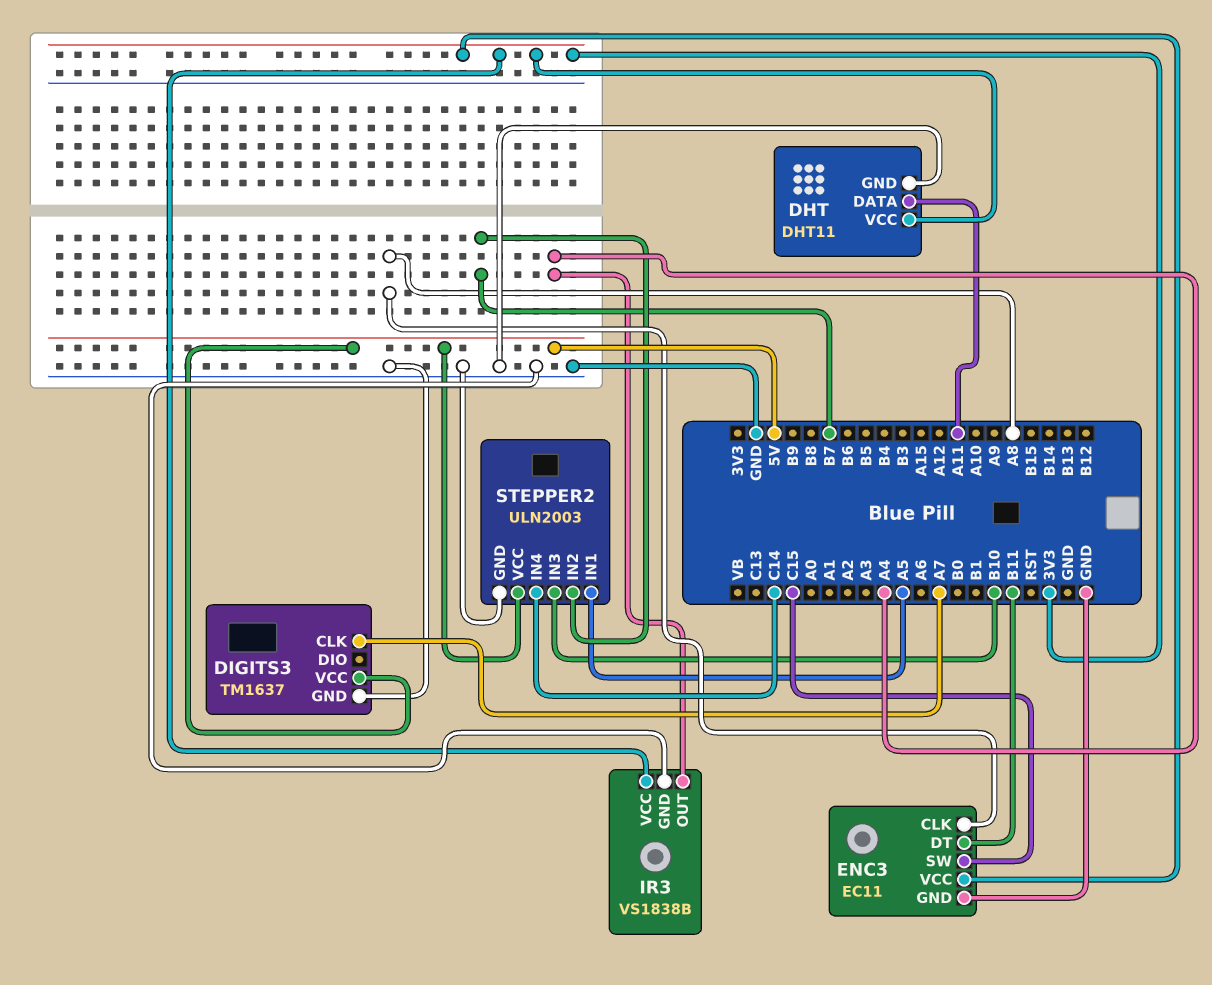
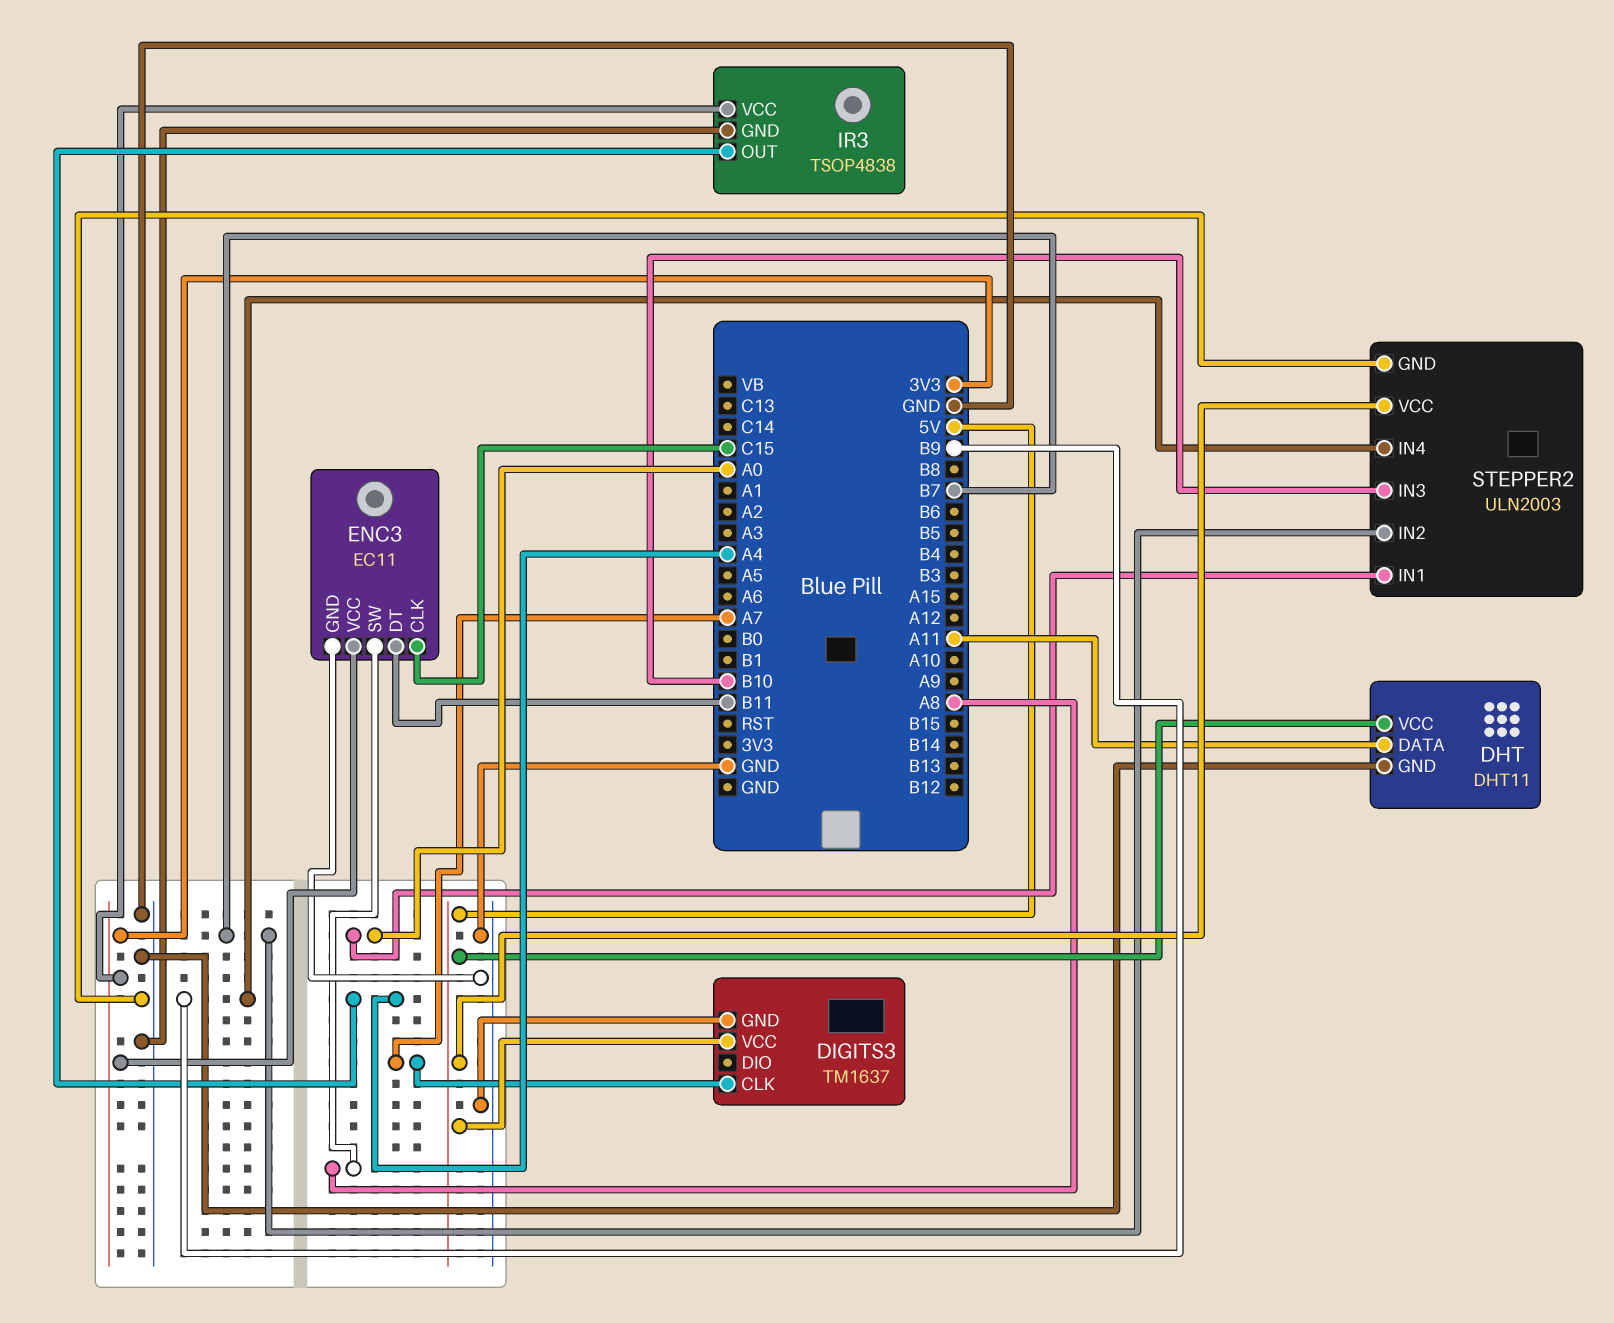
DHT pin VCC: 3V3 -> 5V
ENC3 pin CLK: A8 -> C15
ENC3 pin SW: C15 -> A8
IR3: VS1838B -> TSOP4838
STEPPER2 pin IN1: A5 -> A0
STEPPER2 pin IN4: C14 -> B9

